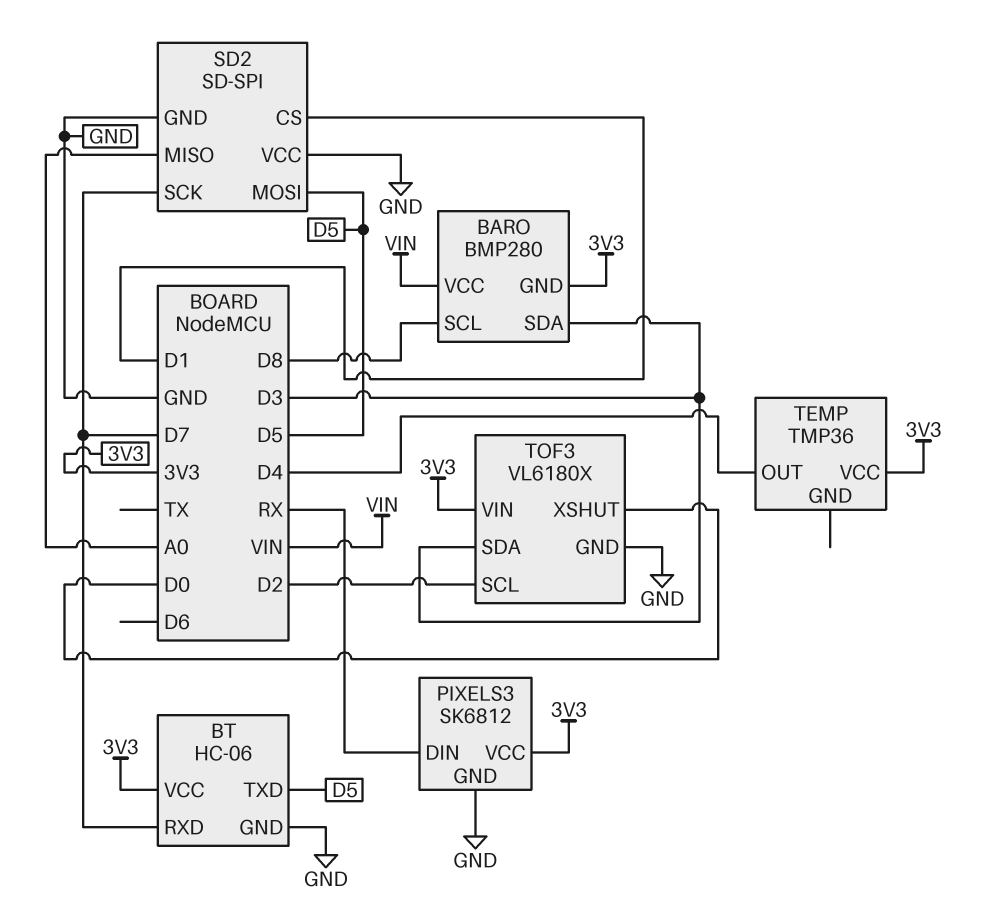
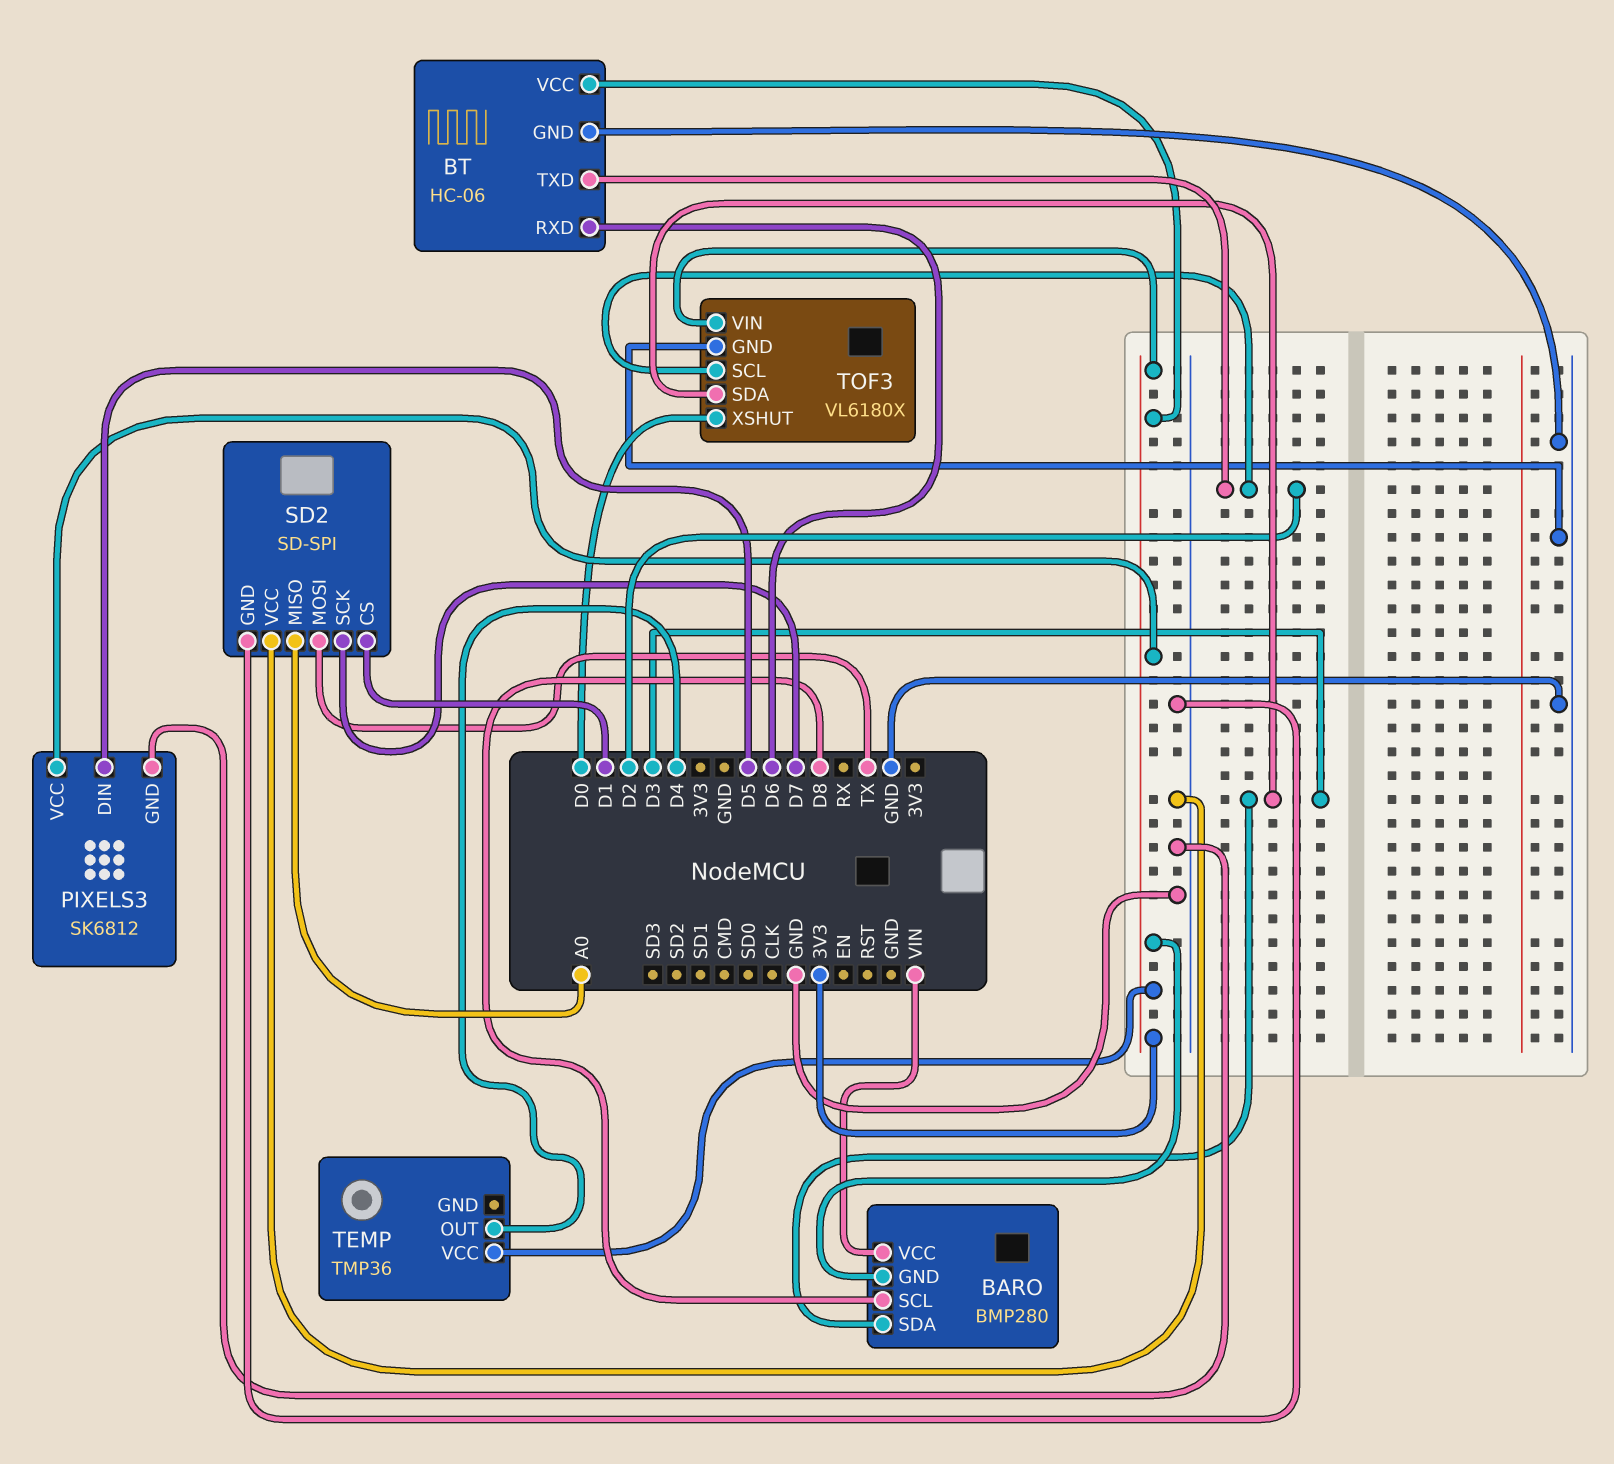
BT pin RXD: D7 -> D6
BT pin TXD: D5 -> D2
PIXELS3 pin DIN: RX -> D5
SD2 pin MOSI: D5 -> TX

